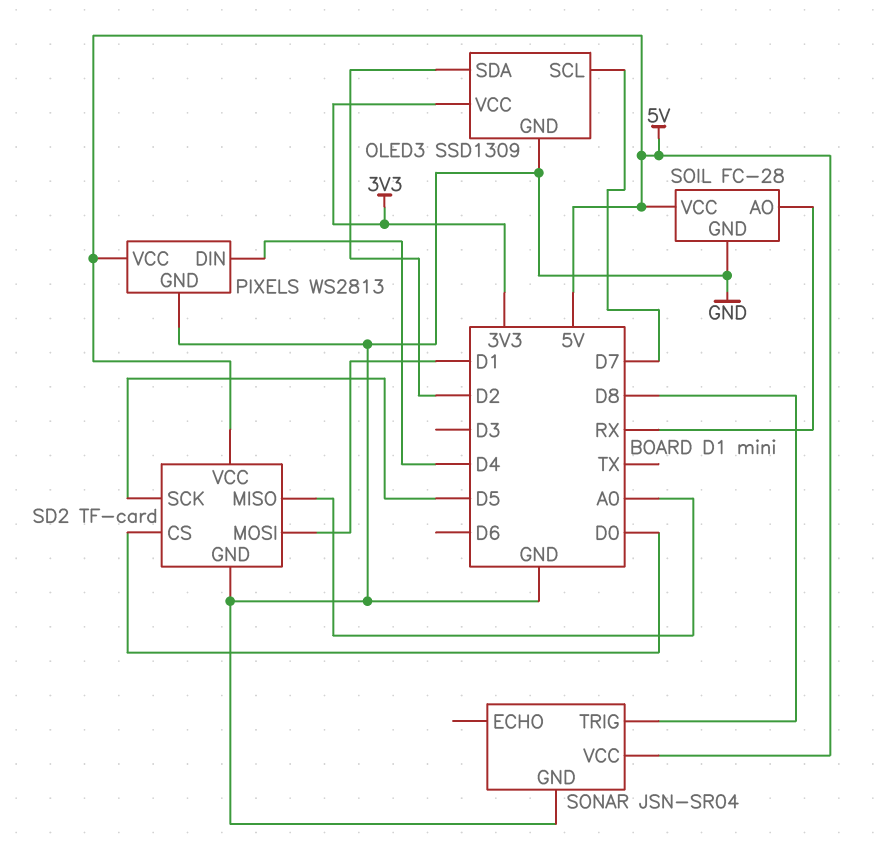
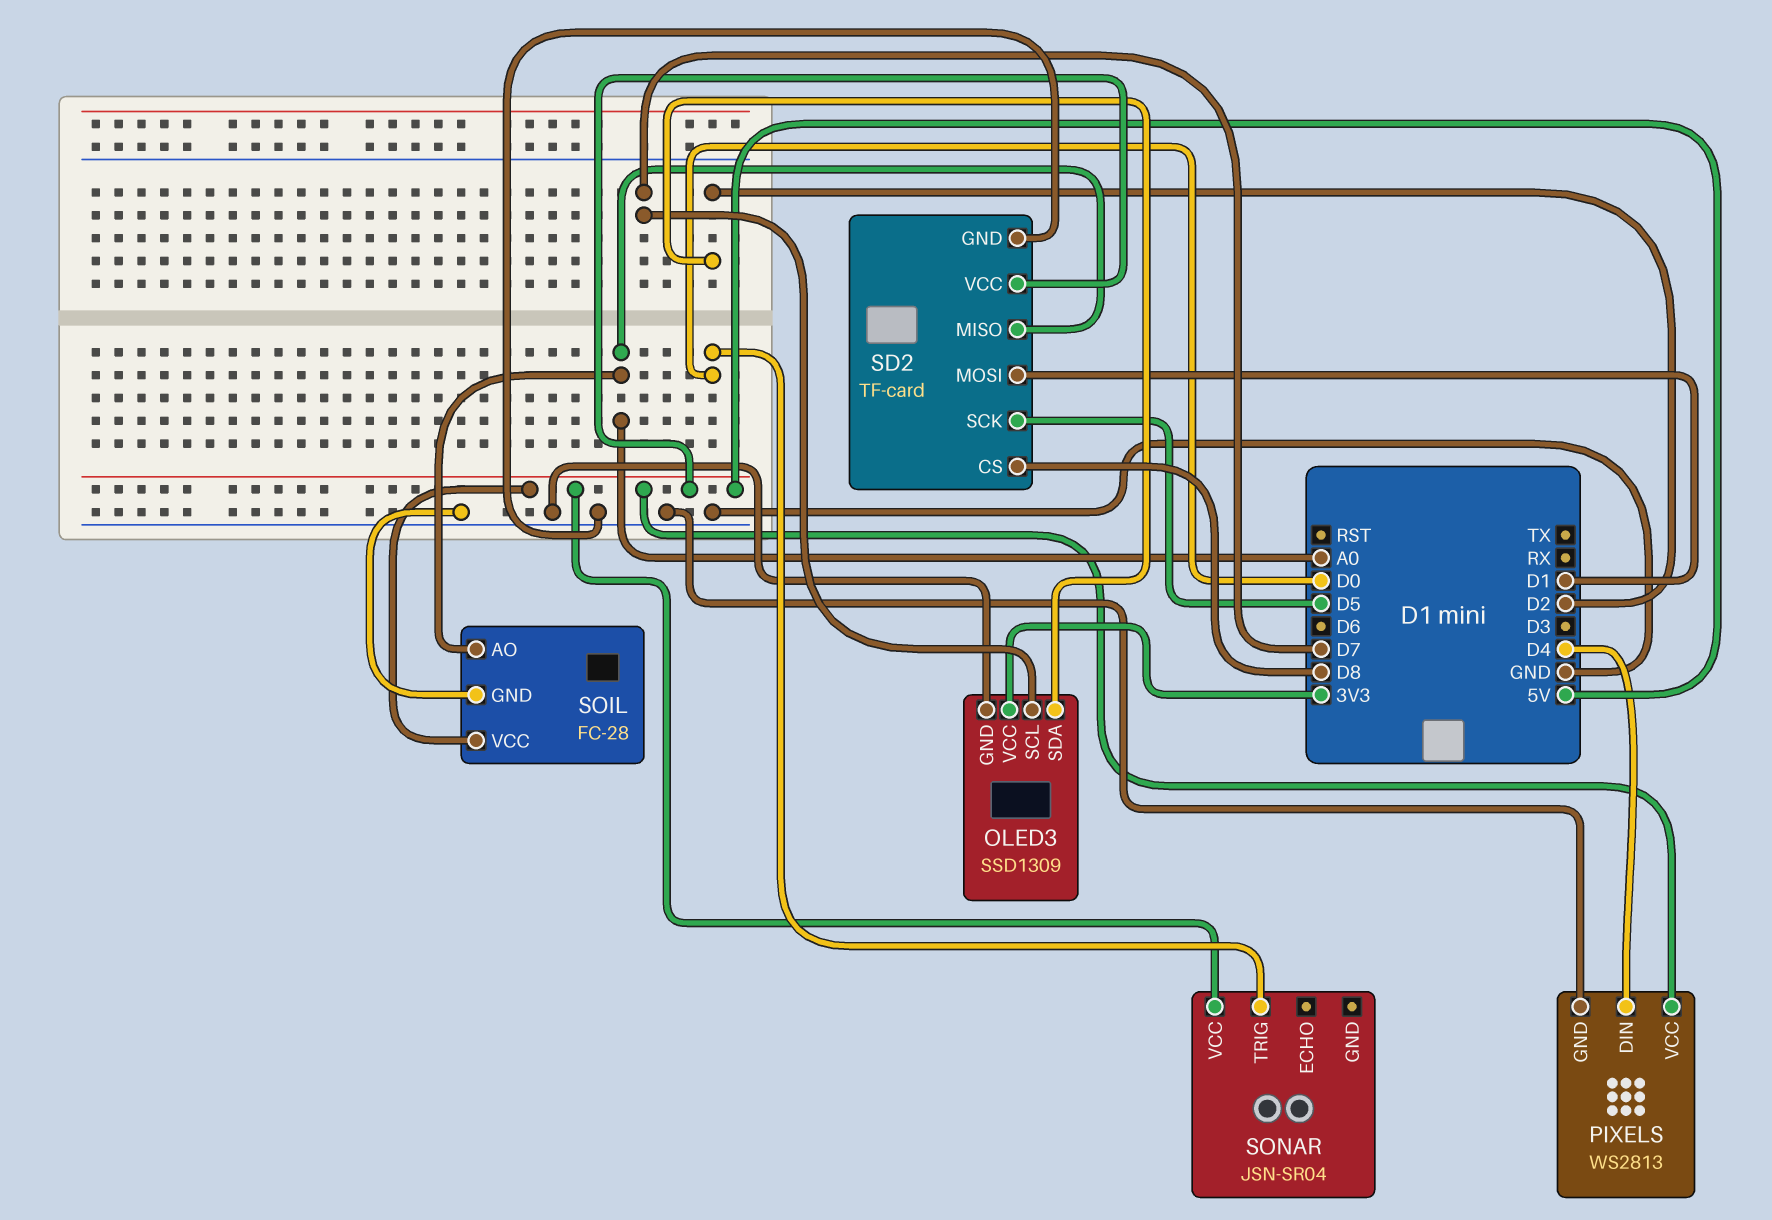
SD2 pin CS: D0 -> D8
SOIL pin AO: RX -> A0
SONAR pin GND: GND -> none
SONAR pin TRIG: D8 -> D0

